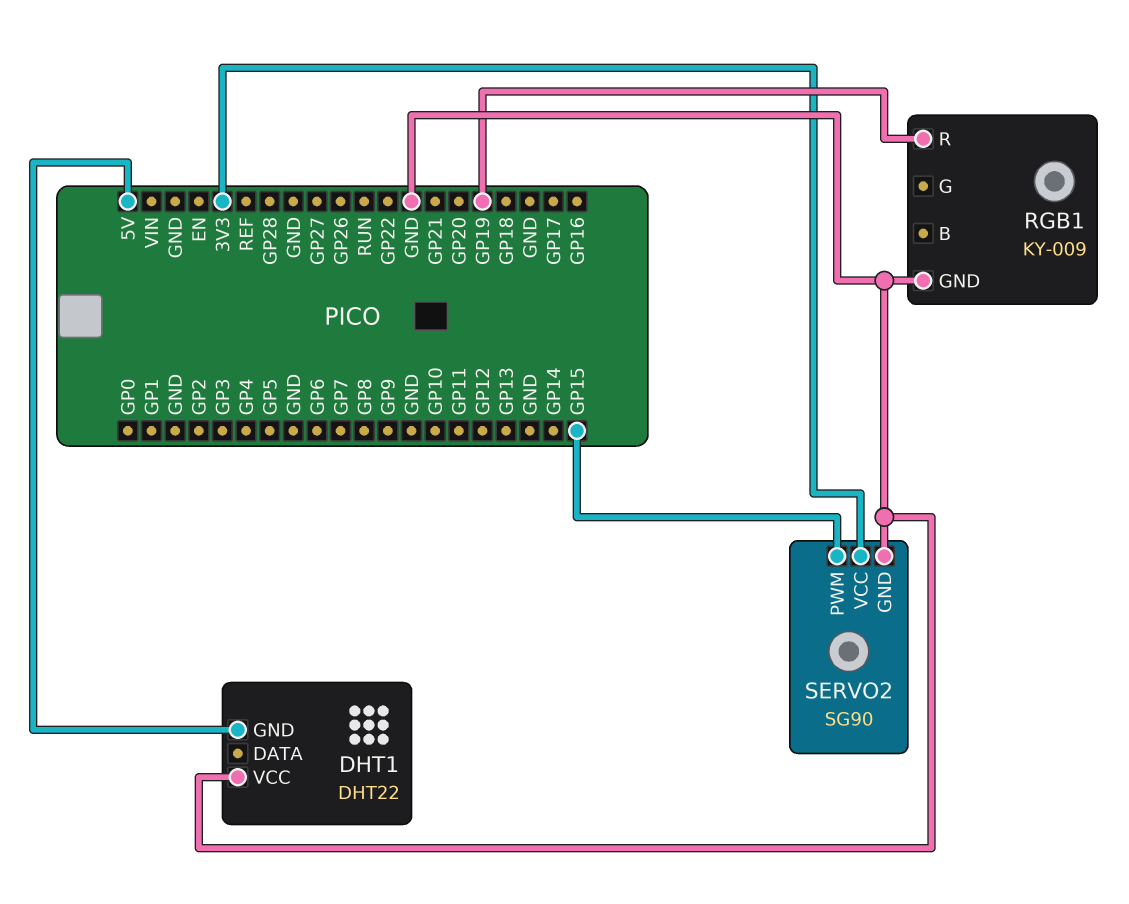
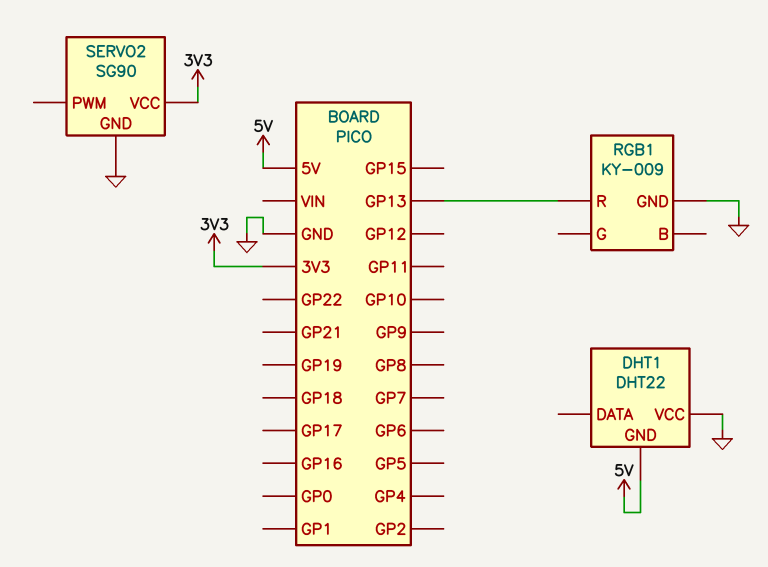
RGB1 pin R: GP19 -> GP13
SERVO2 pin PWM: GP15 -> none

